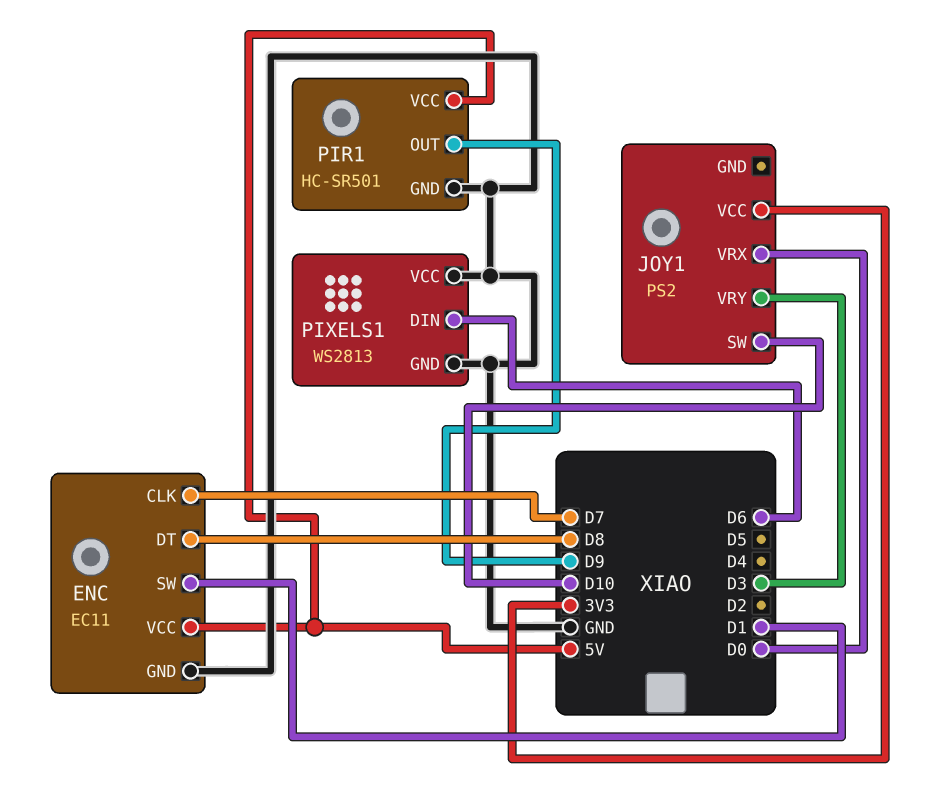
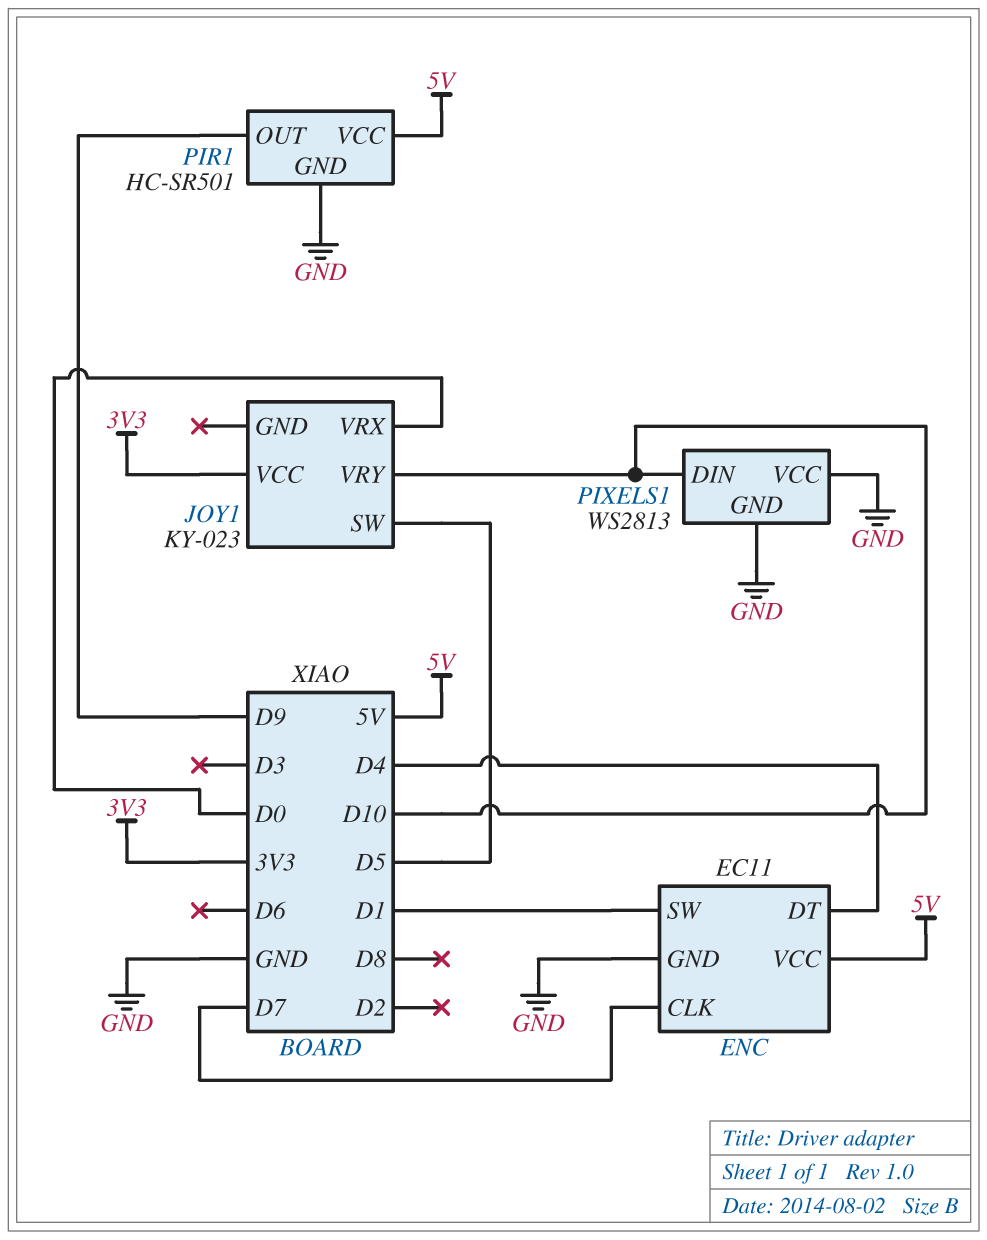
ENC pin DT: D8 -> D4
JOY1: PS2 -> KY-023
JOY1 pin SW: D10 -> D5
JOY1 pin VRY: D3 -> D10
PIXELS1 pin DIN: D6 -> D10

